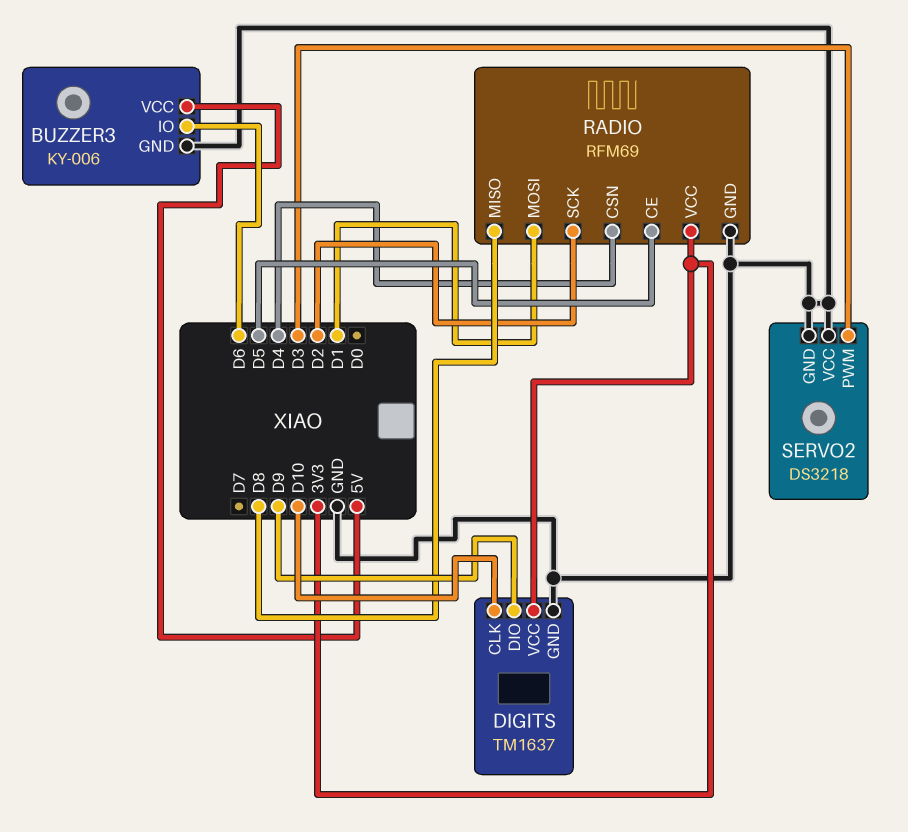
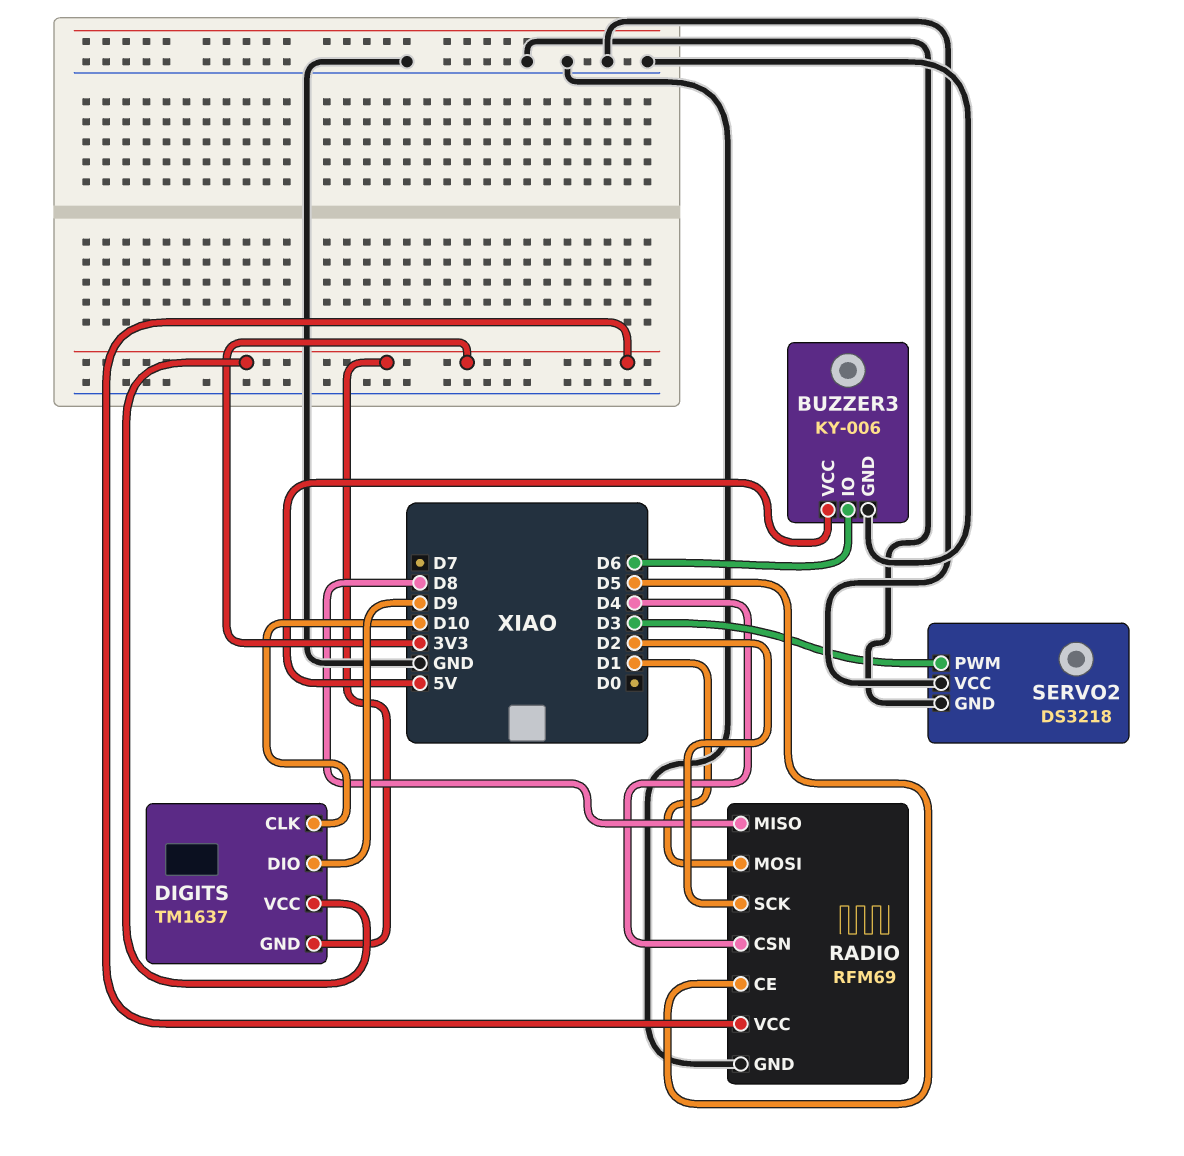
DIGITS pin GND: GND -> 3V3

